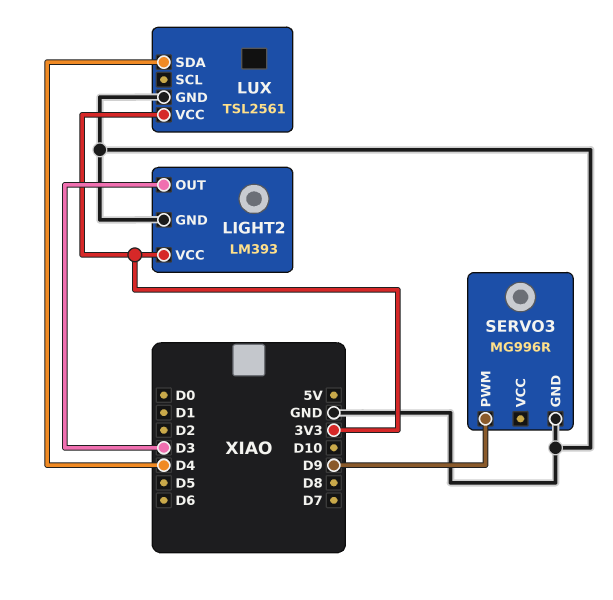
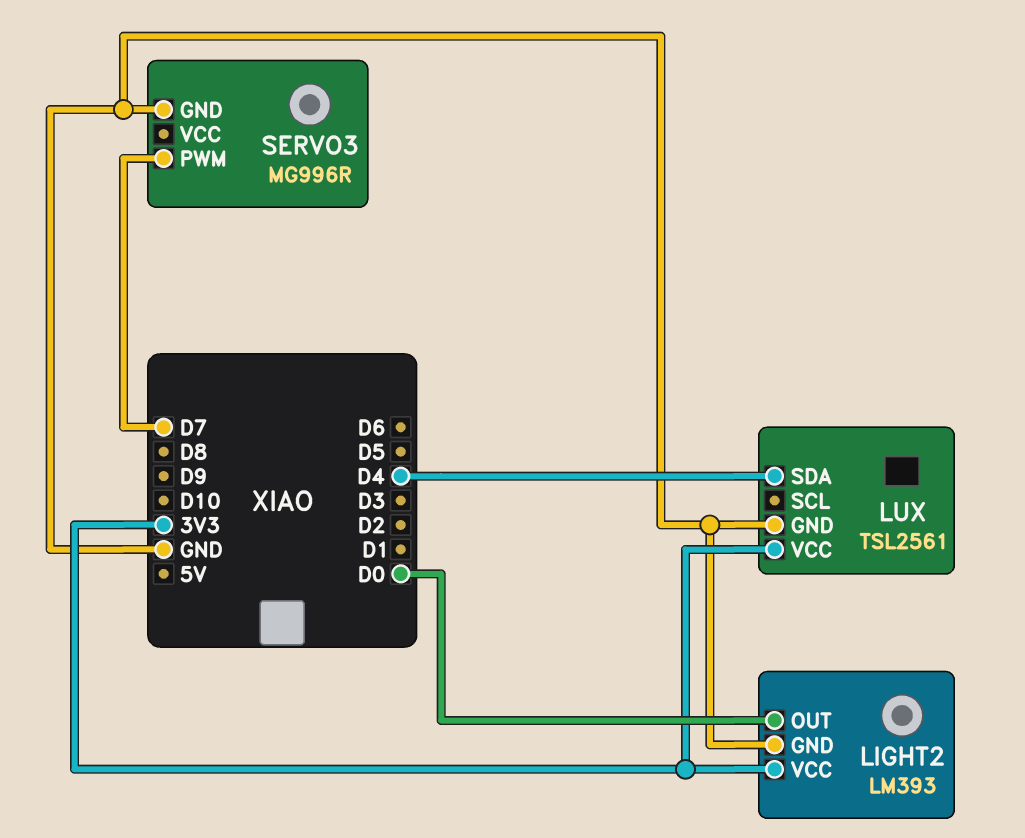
LIGHT2 pin OUT: D3 -> D0
SERVO3 pin PWM: D9 -> D7

